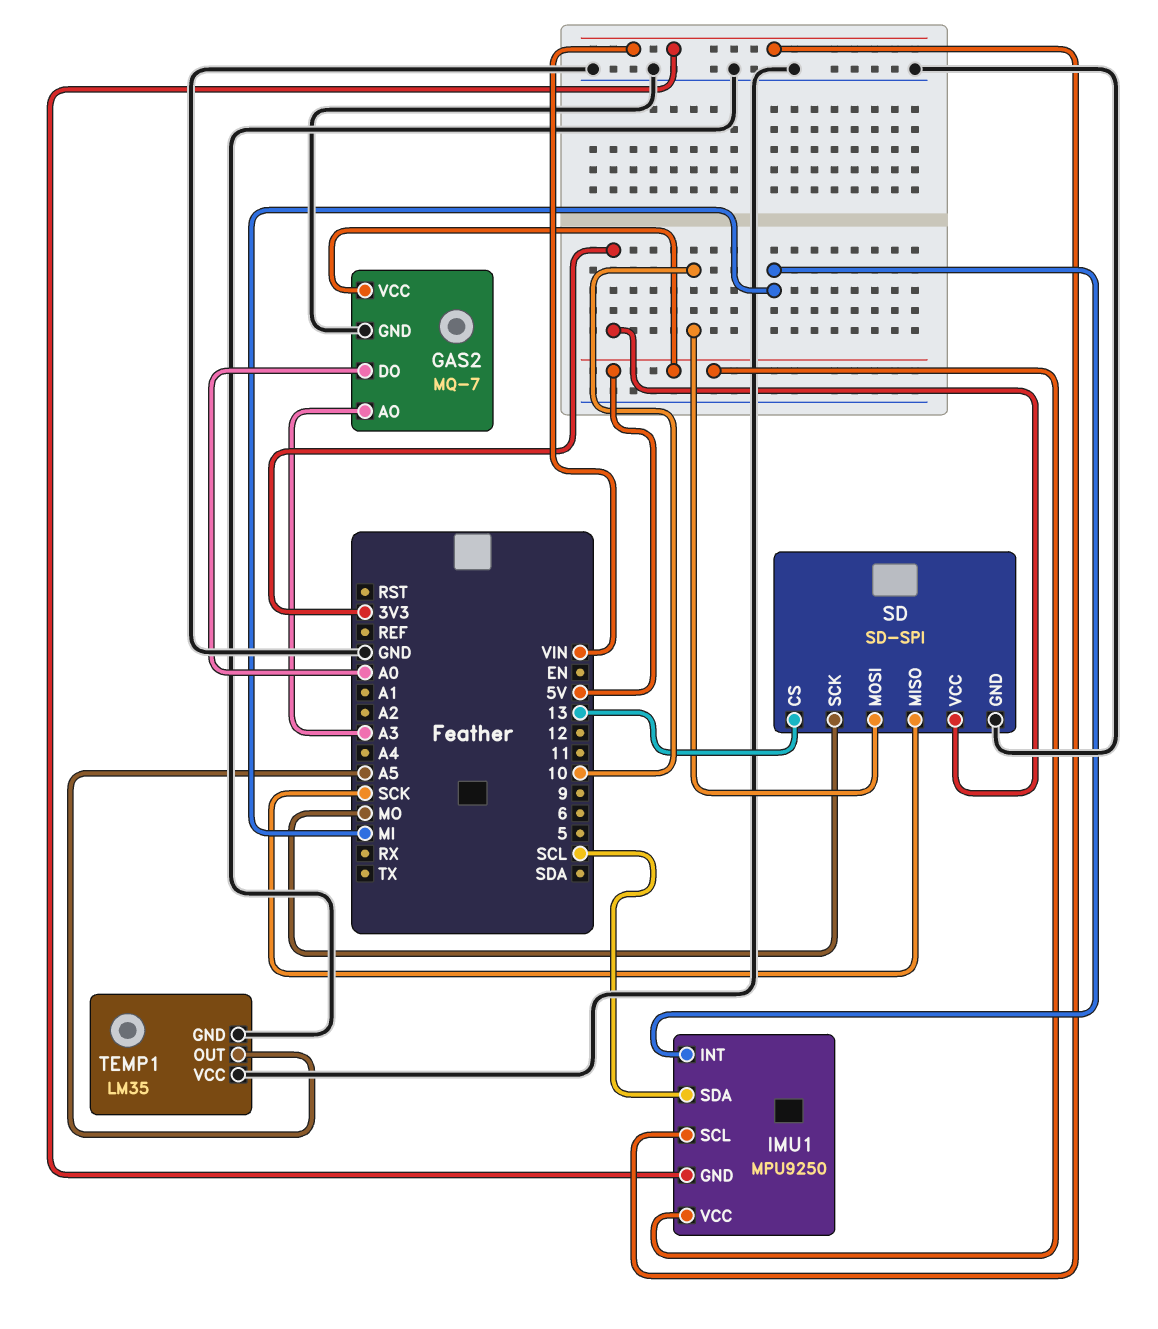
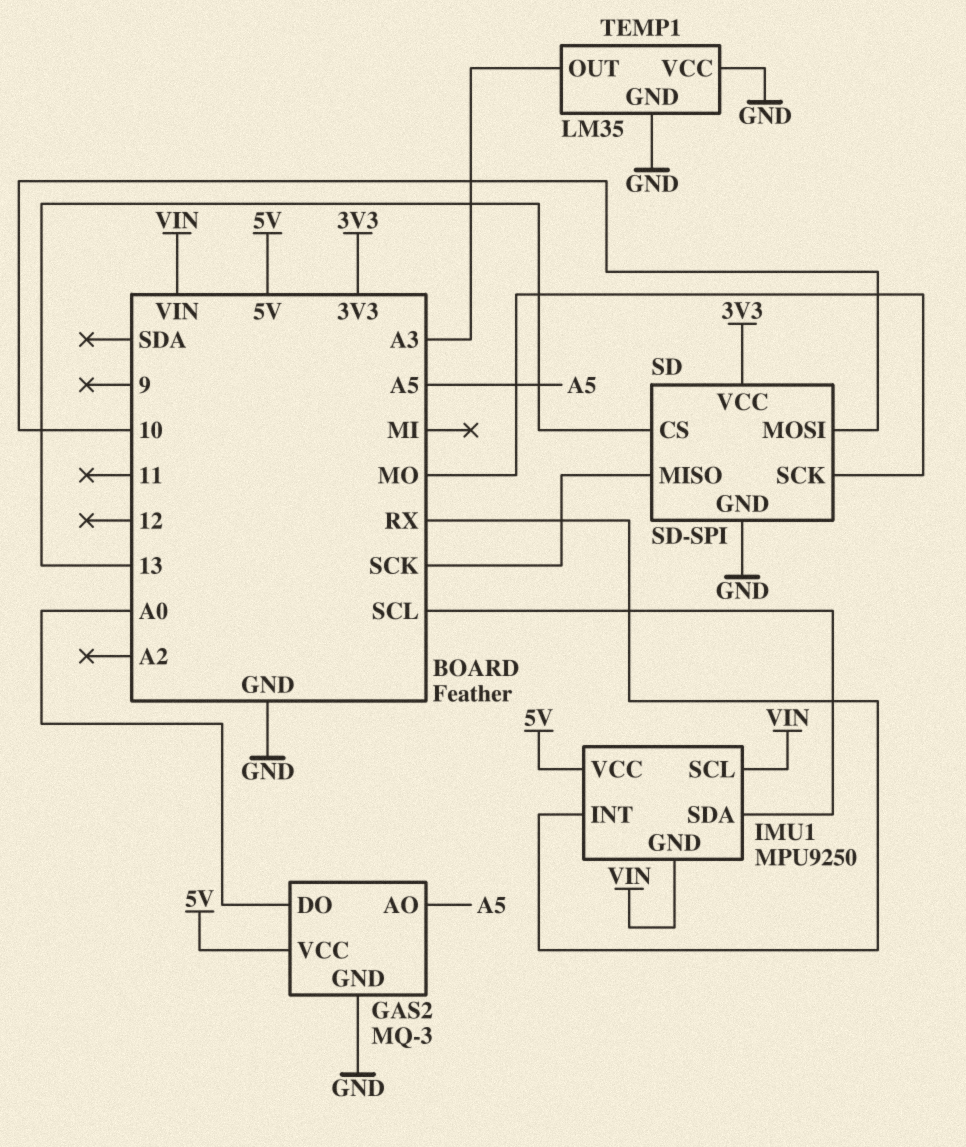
GAS2: MQ-7 -> MQ-3
GAS2 pin AO: A3 -> A5
IMU1 pin INT: MI -> RX
TEMP1 pin OUT: A5 -> A3

